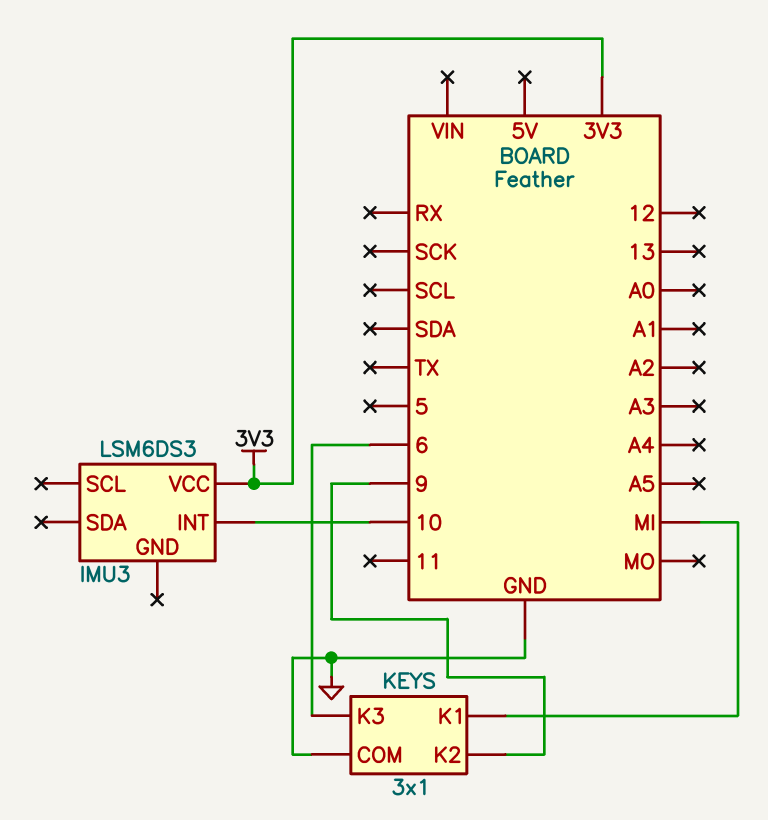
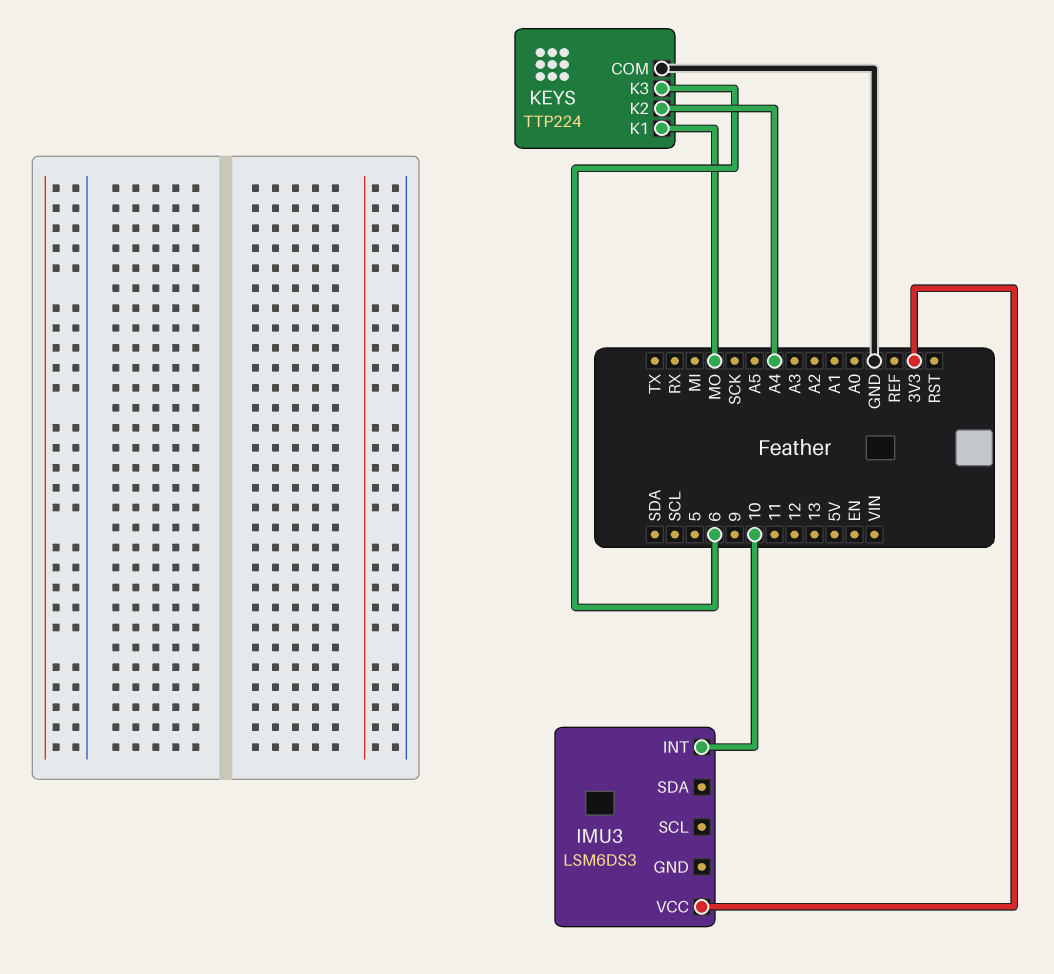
KEYS: 3x1 -> TTP224
KEYS pin K1: MI -> MO
KEYS pin K2: 9 -> A4

